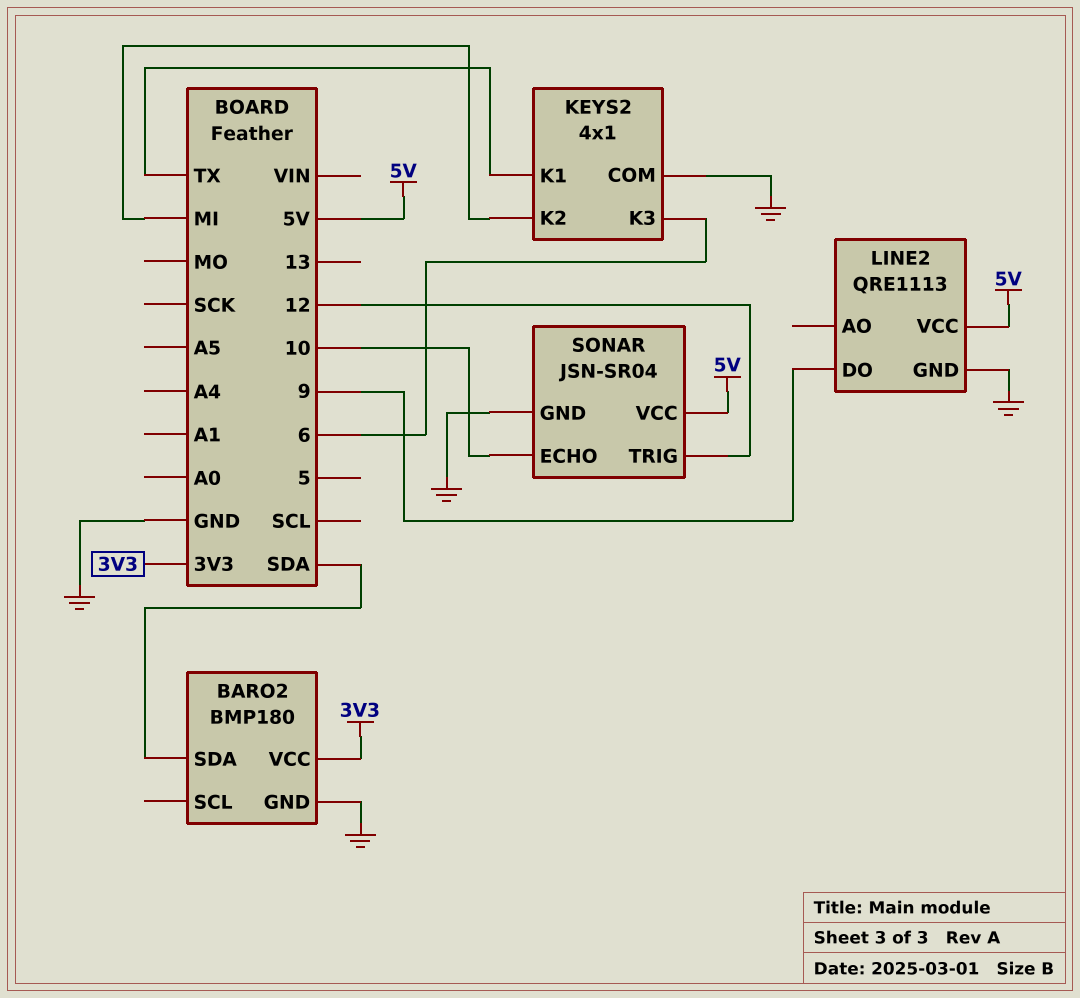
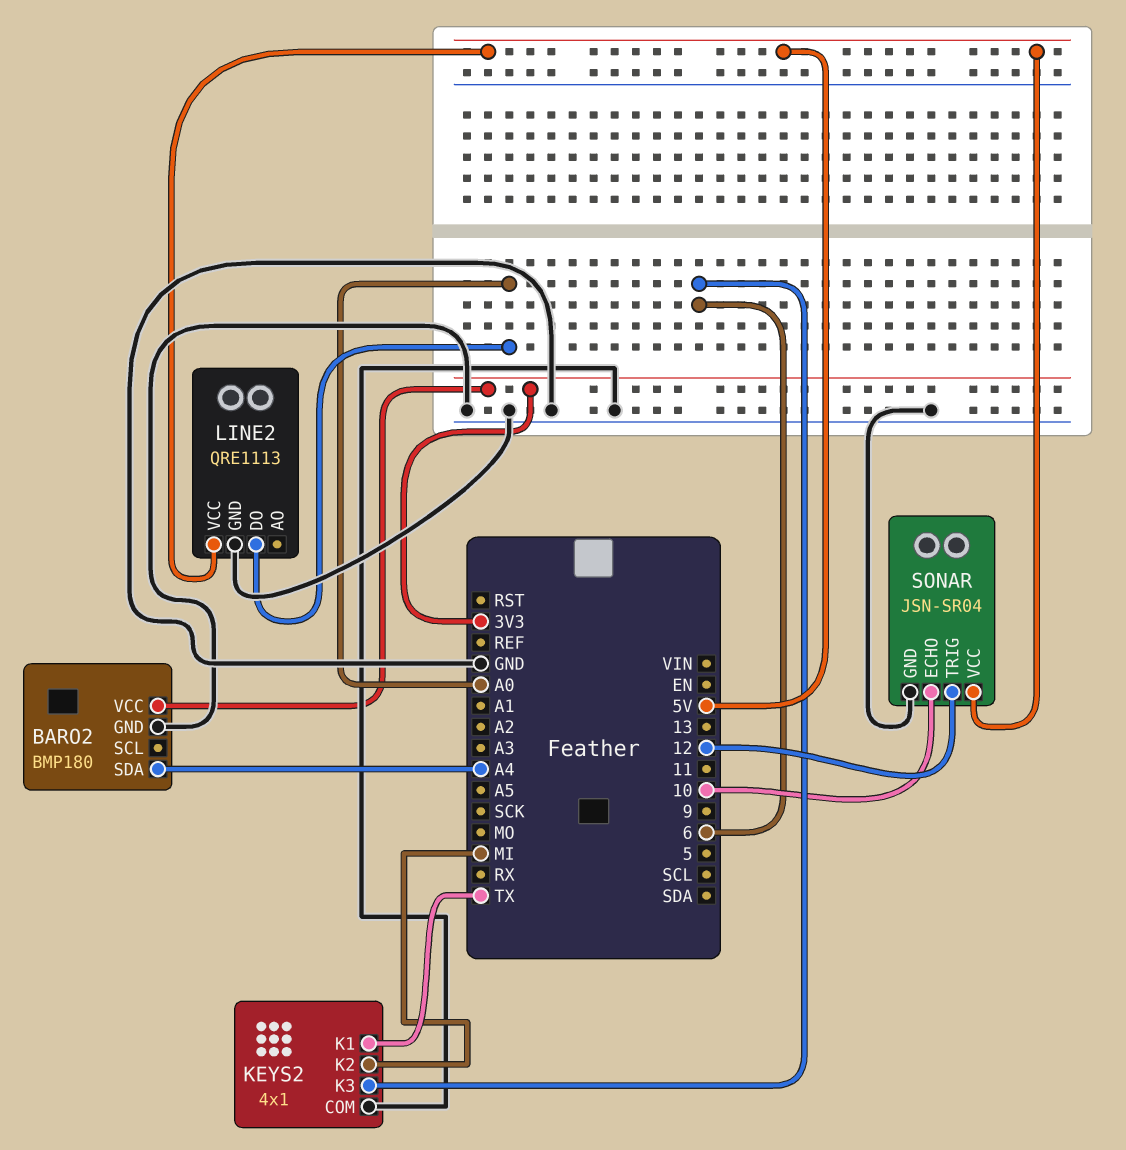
BARO2 pin SDA: SDA -> A4
LINE2 pin DO: 9 -> A0

